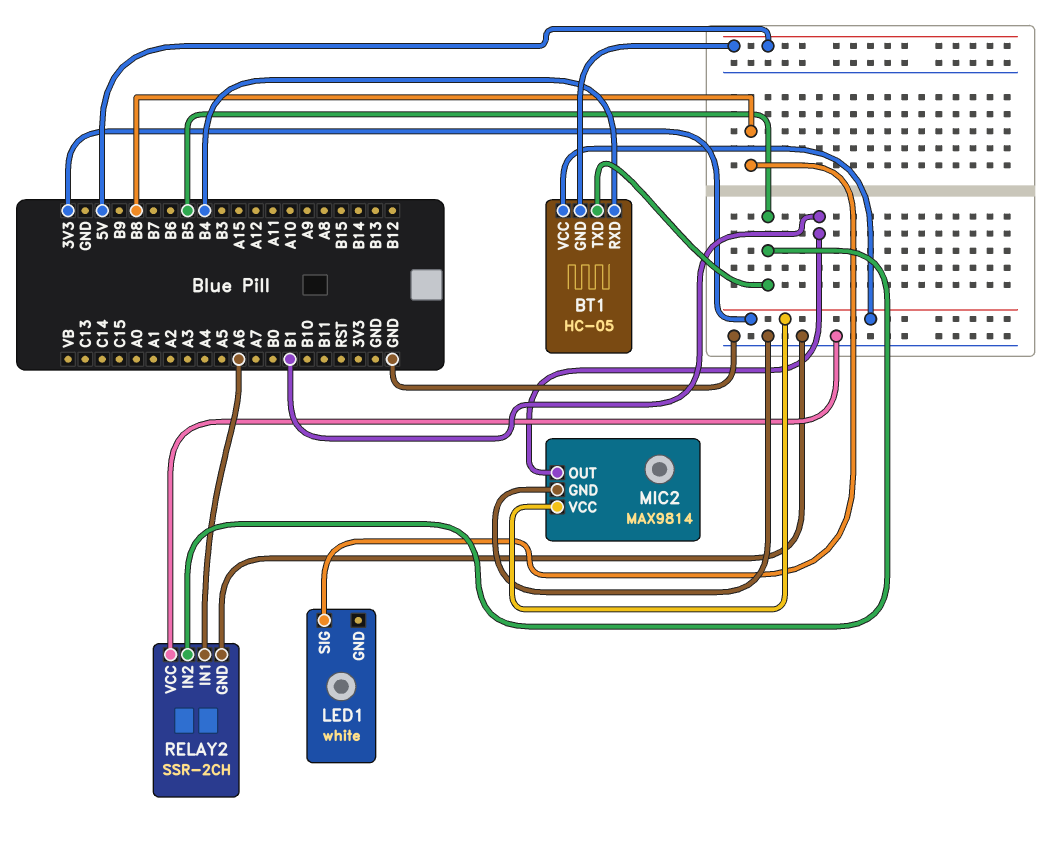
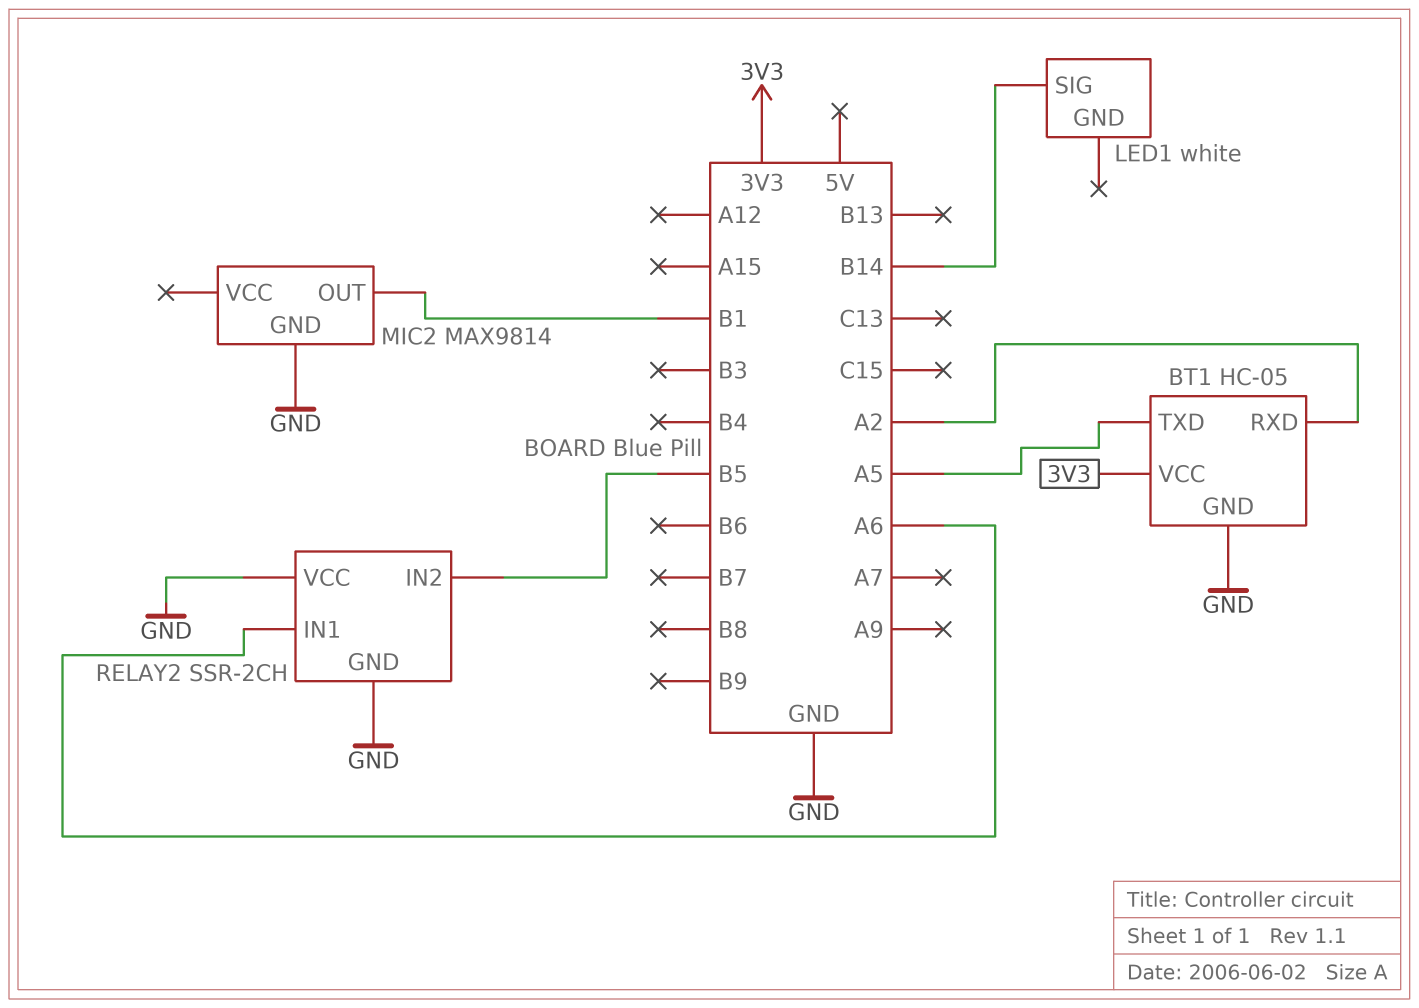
BT1 pin GND: 5V -> GND
BT1 pin RXD: B4 -> A2
BT1 pin TXD: B5 -> A5
LED1 pin SIG: B8 -> B14
MIC2 pin VCC: 3V3 -> none

